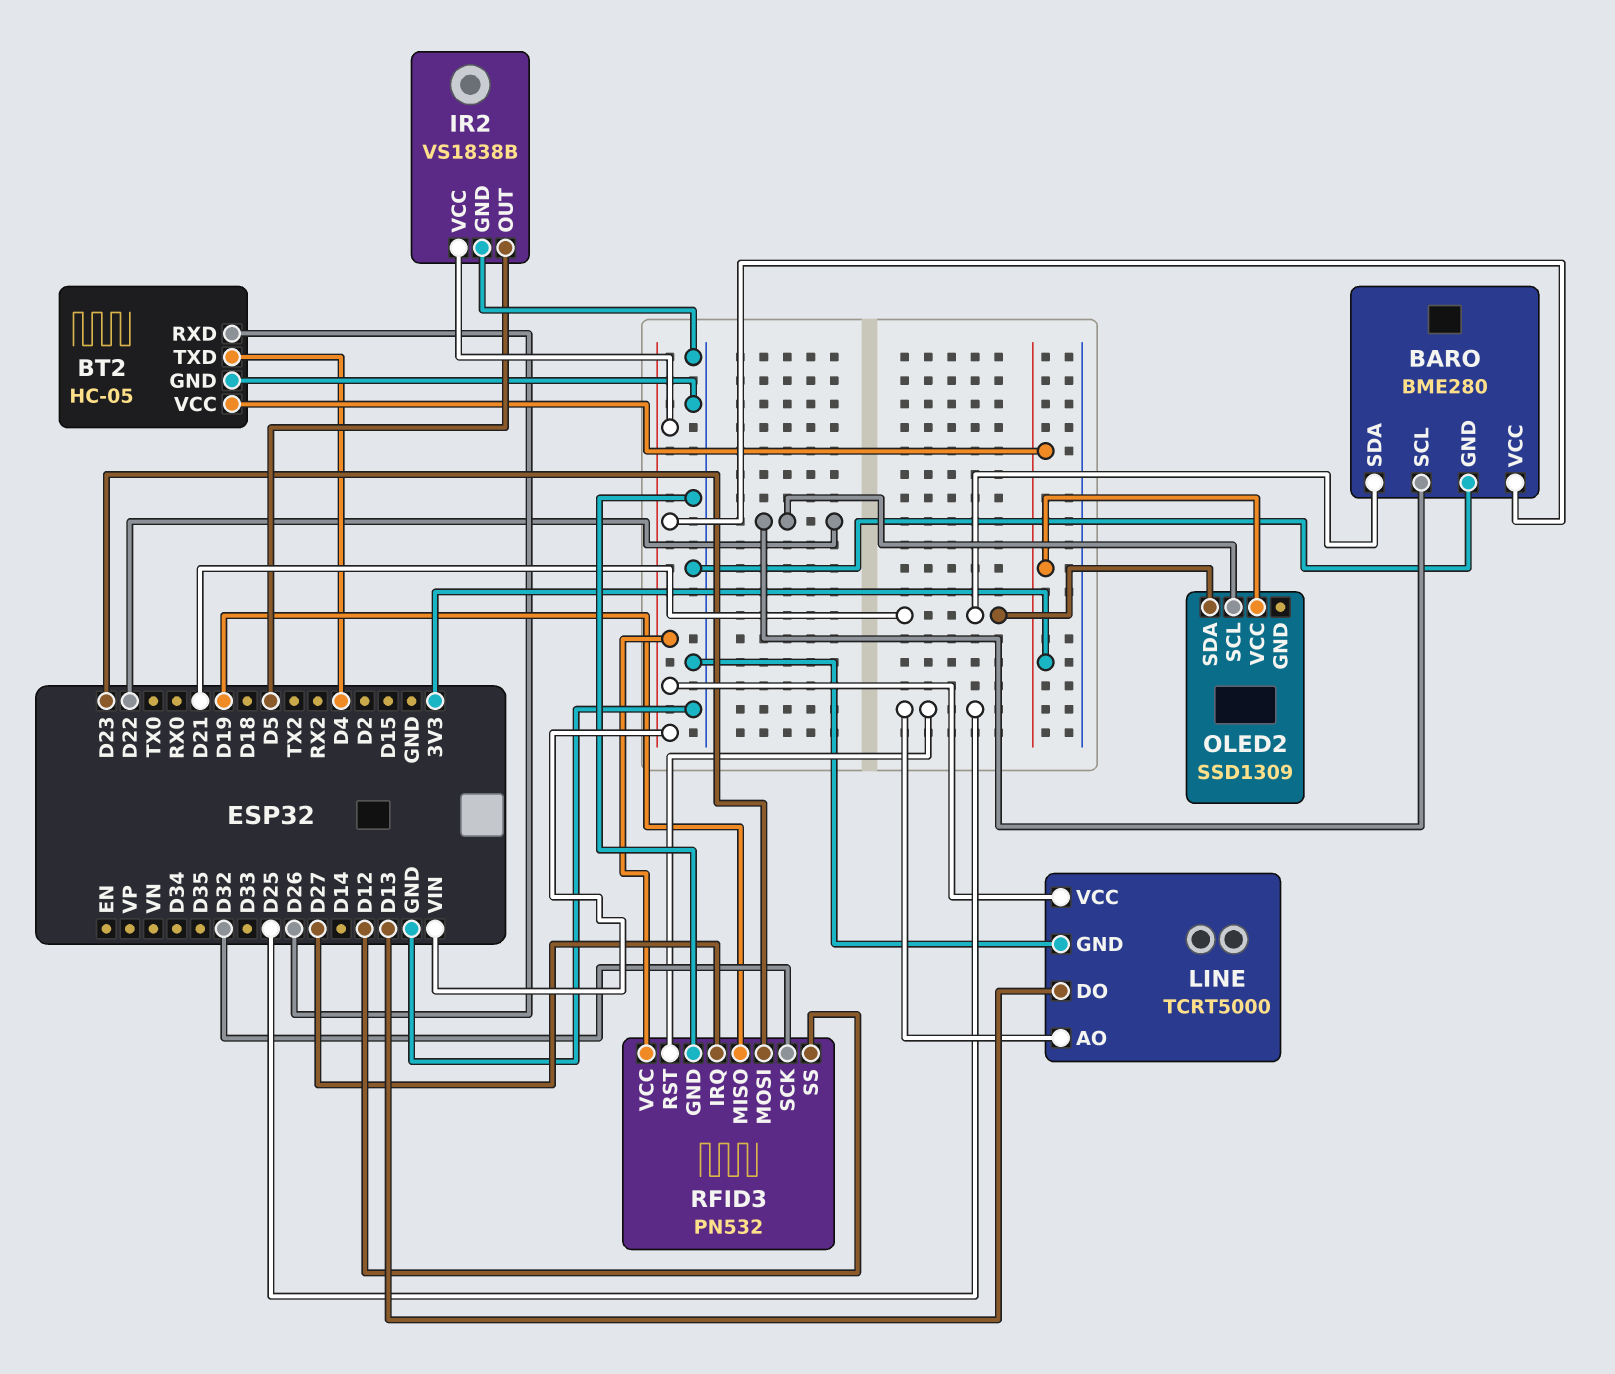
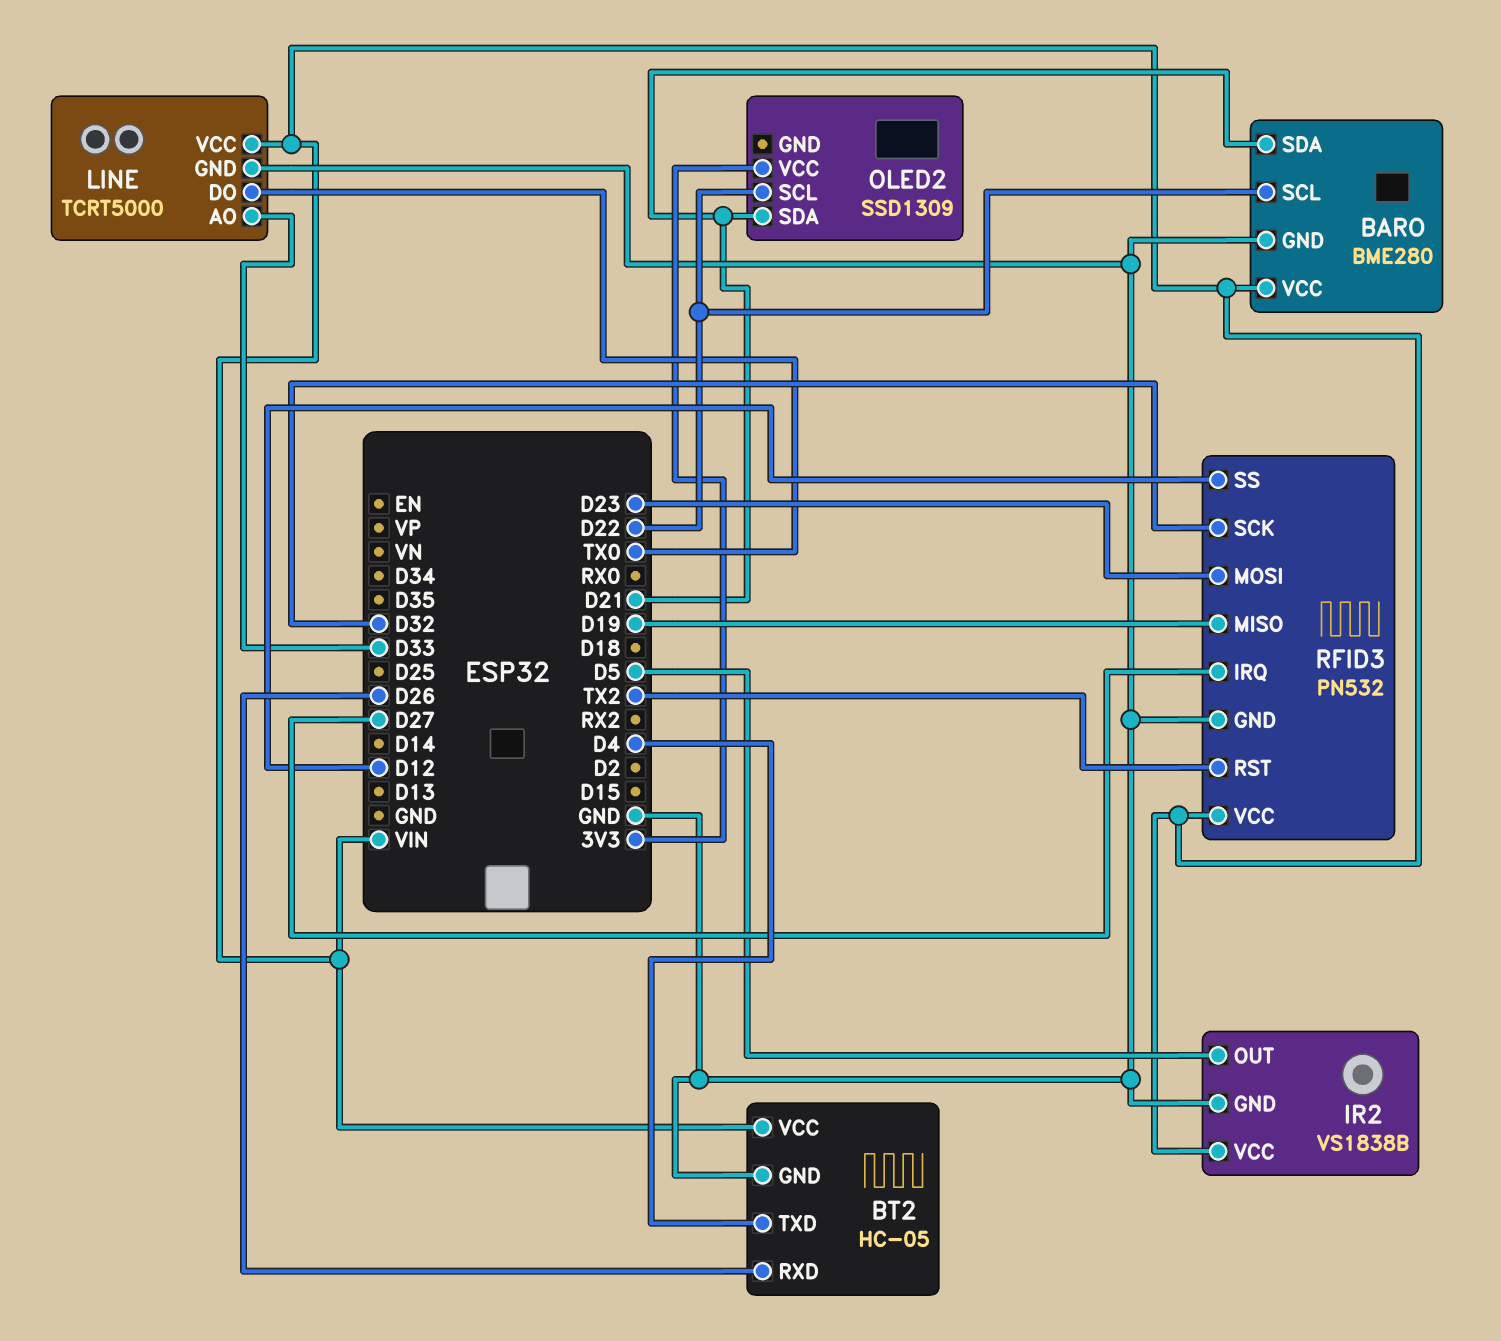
BT2 pin VCC: 3V3 -> VIN
LINE pin AO: D25 -> D33
LINE pin DO: D13 -> TX0
RFID3 pin RST: D25 -> TX2

